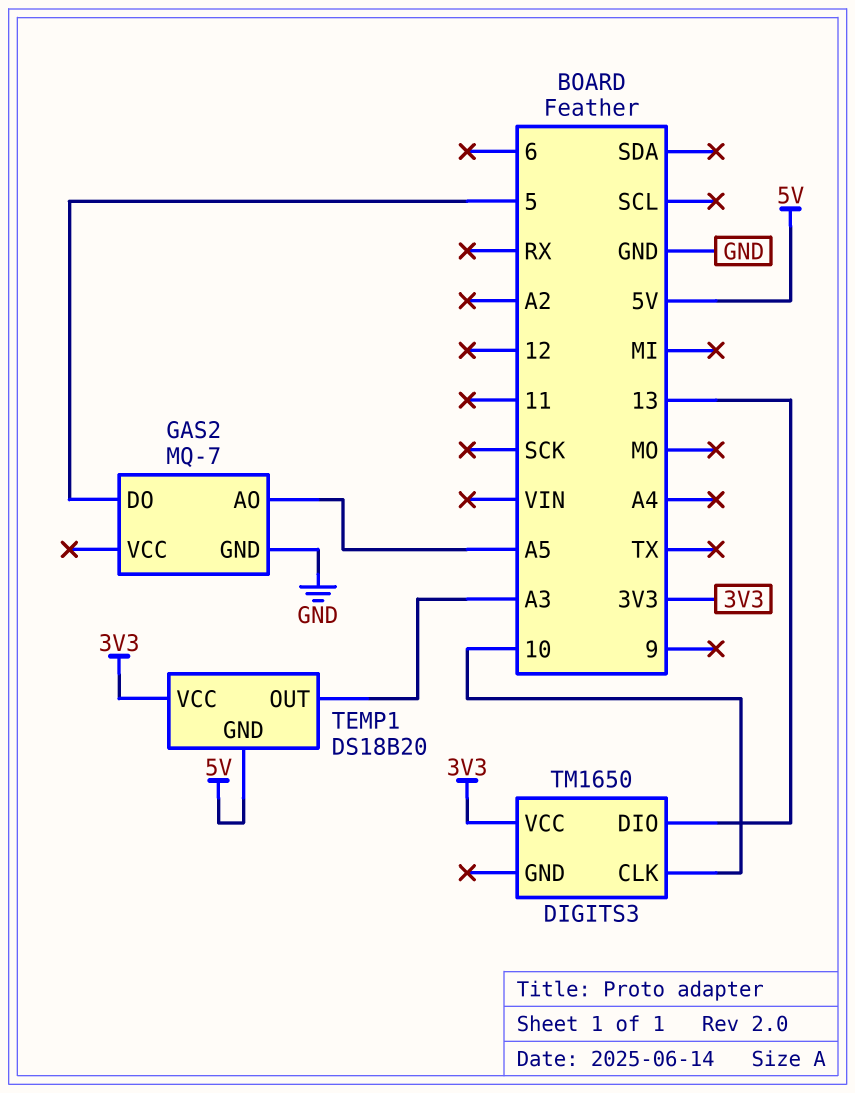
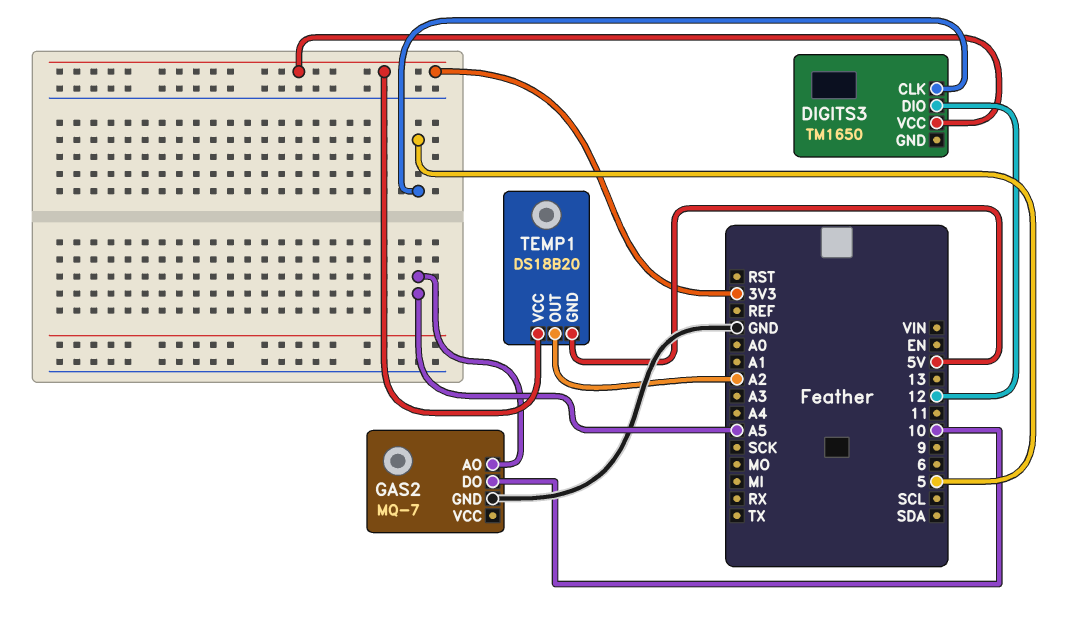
DIGITS3 pin CLK: 10 -> 5
DIGITS3 pin DIO: 13 -> 12
GAS2 pin DO: 5 -> 10
TEMP1 pin OUT: A3 -> A2

